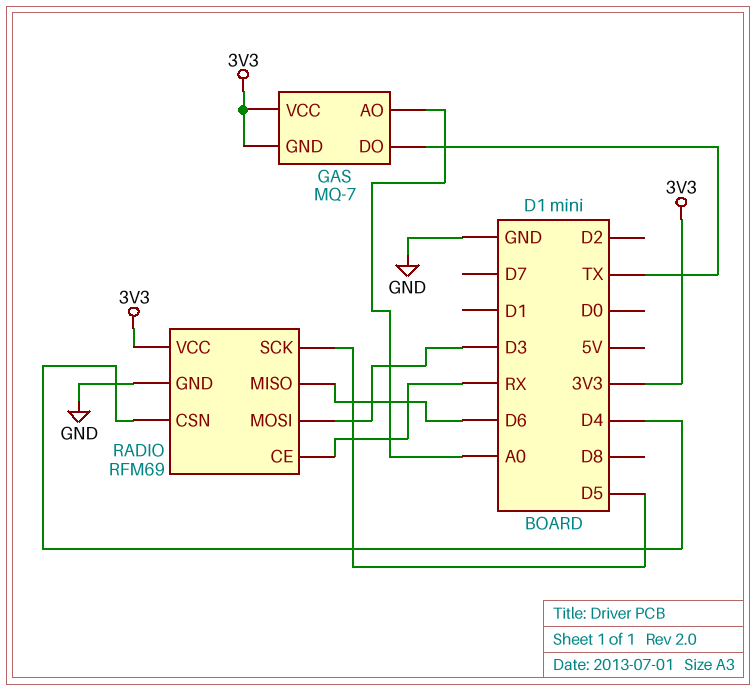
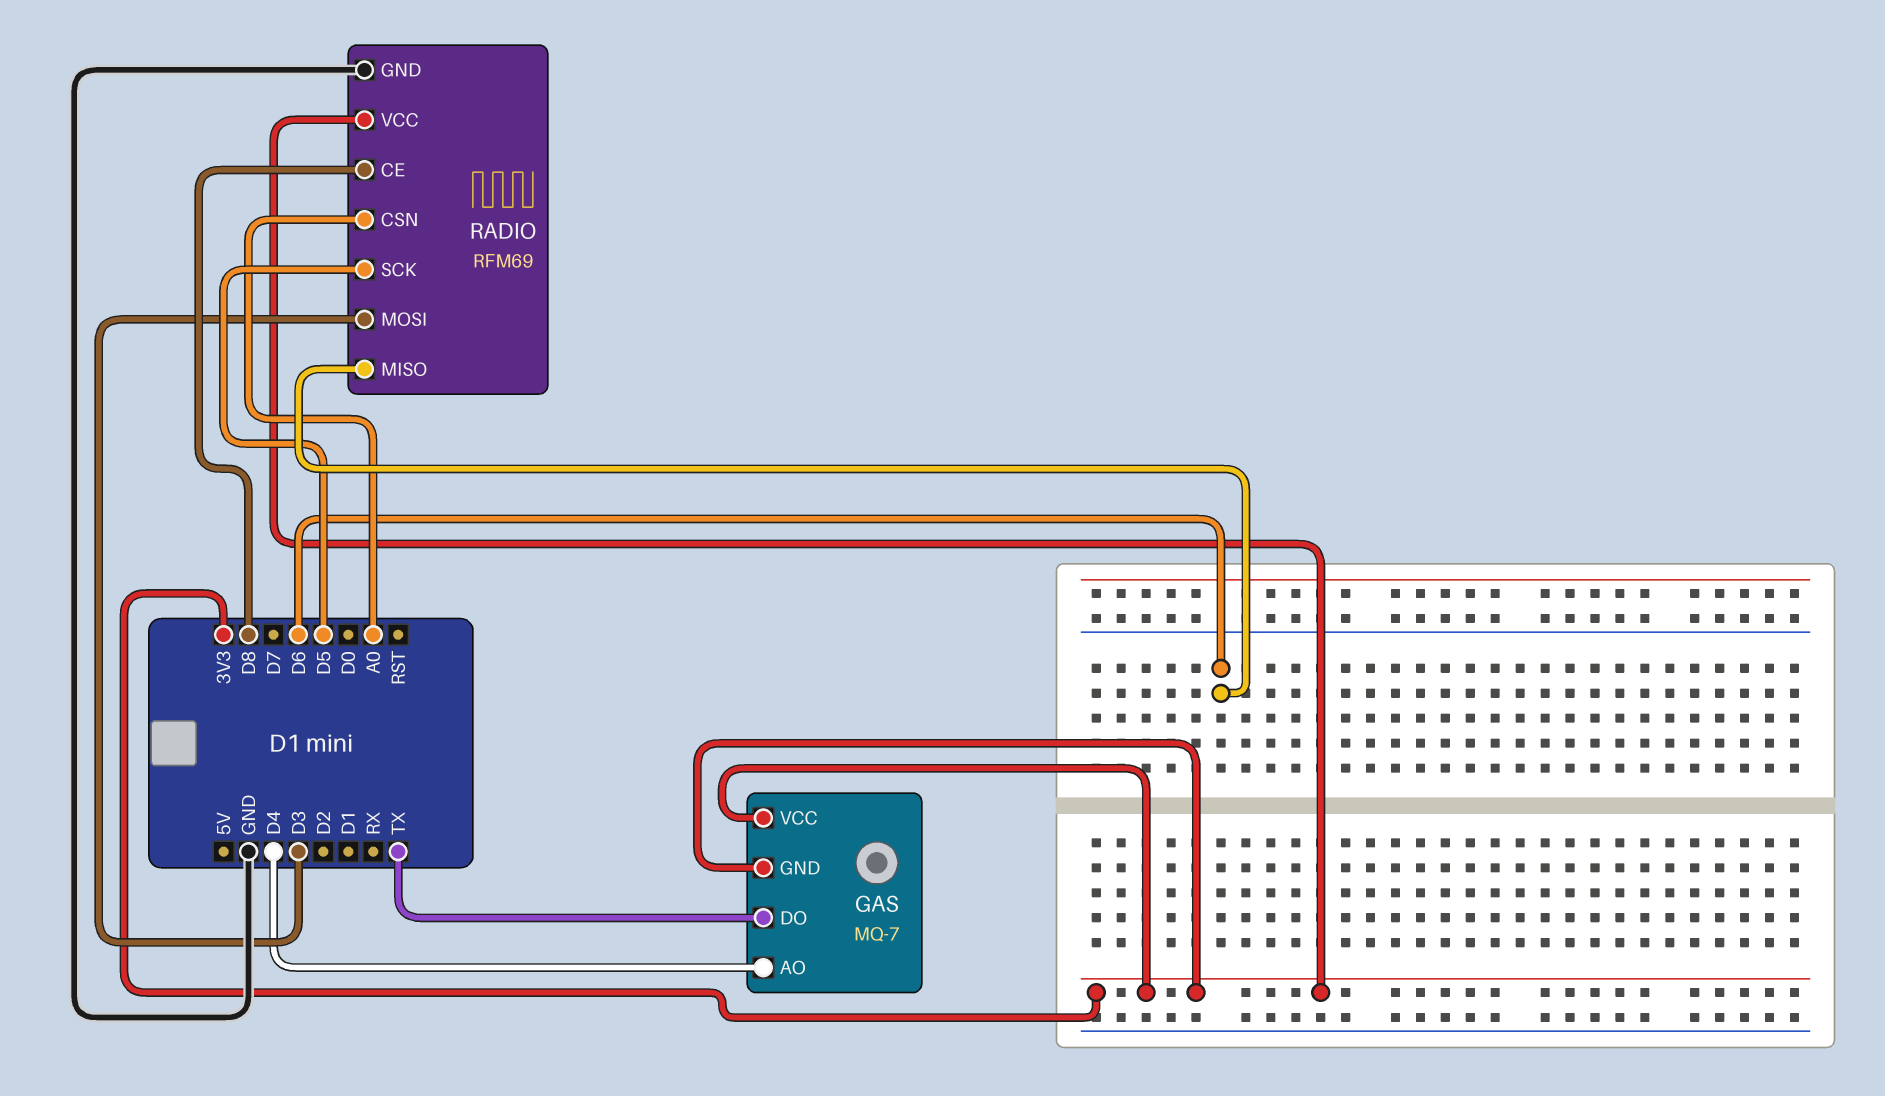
GAS pin AO: A0 -> D4
RADIO pin CE: RX -> D8
RADIO pin CSN: D4 -> A0

